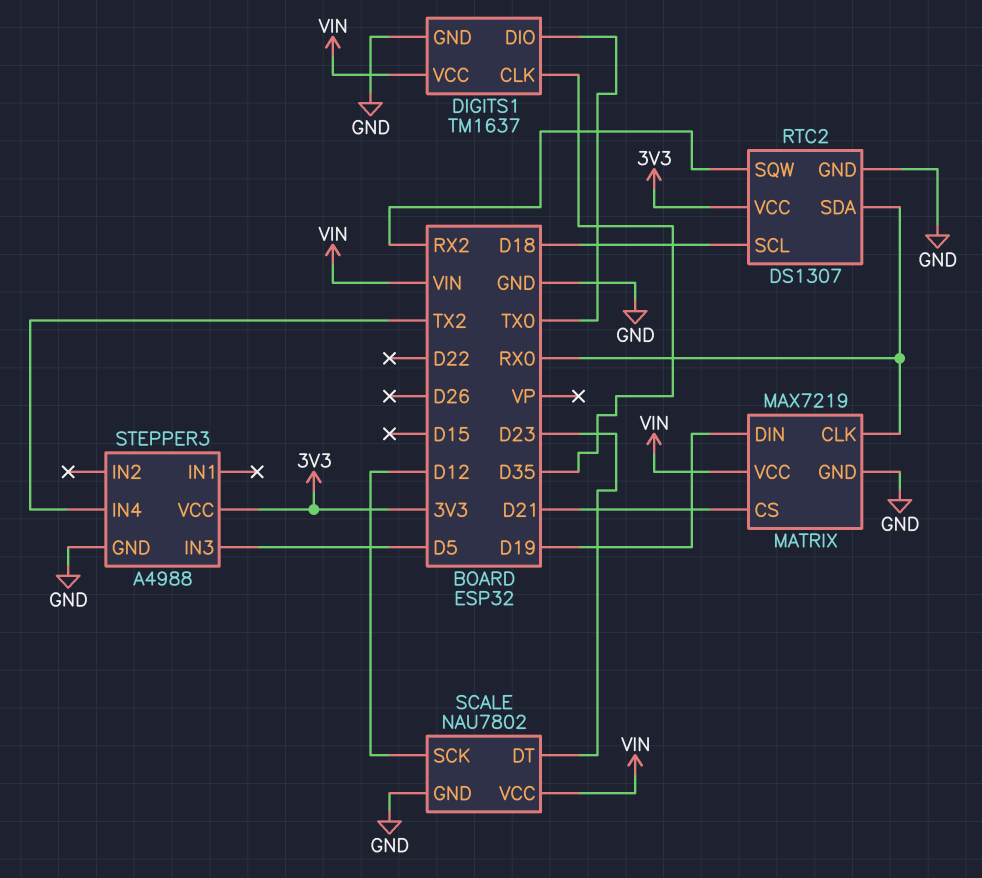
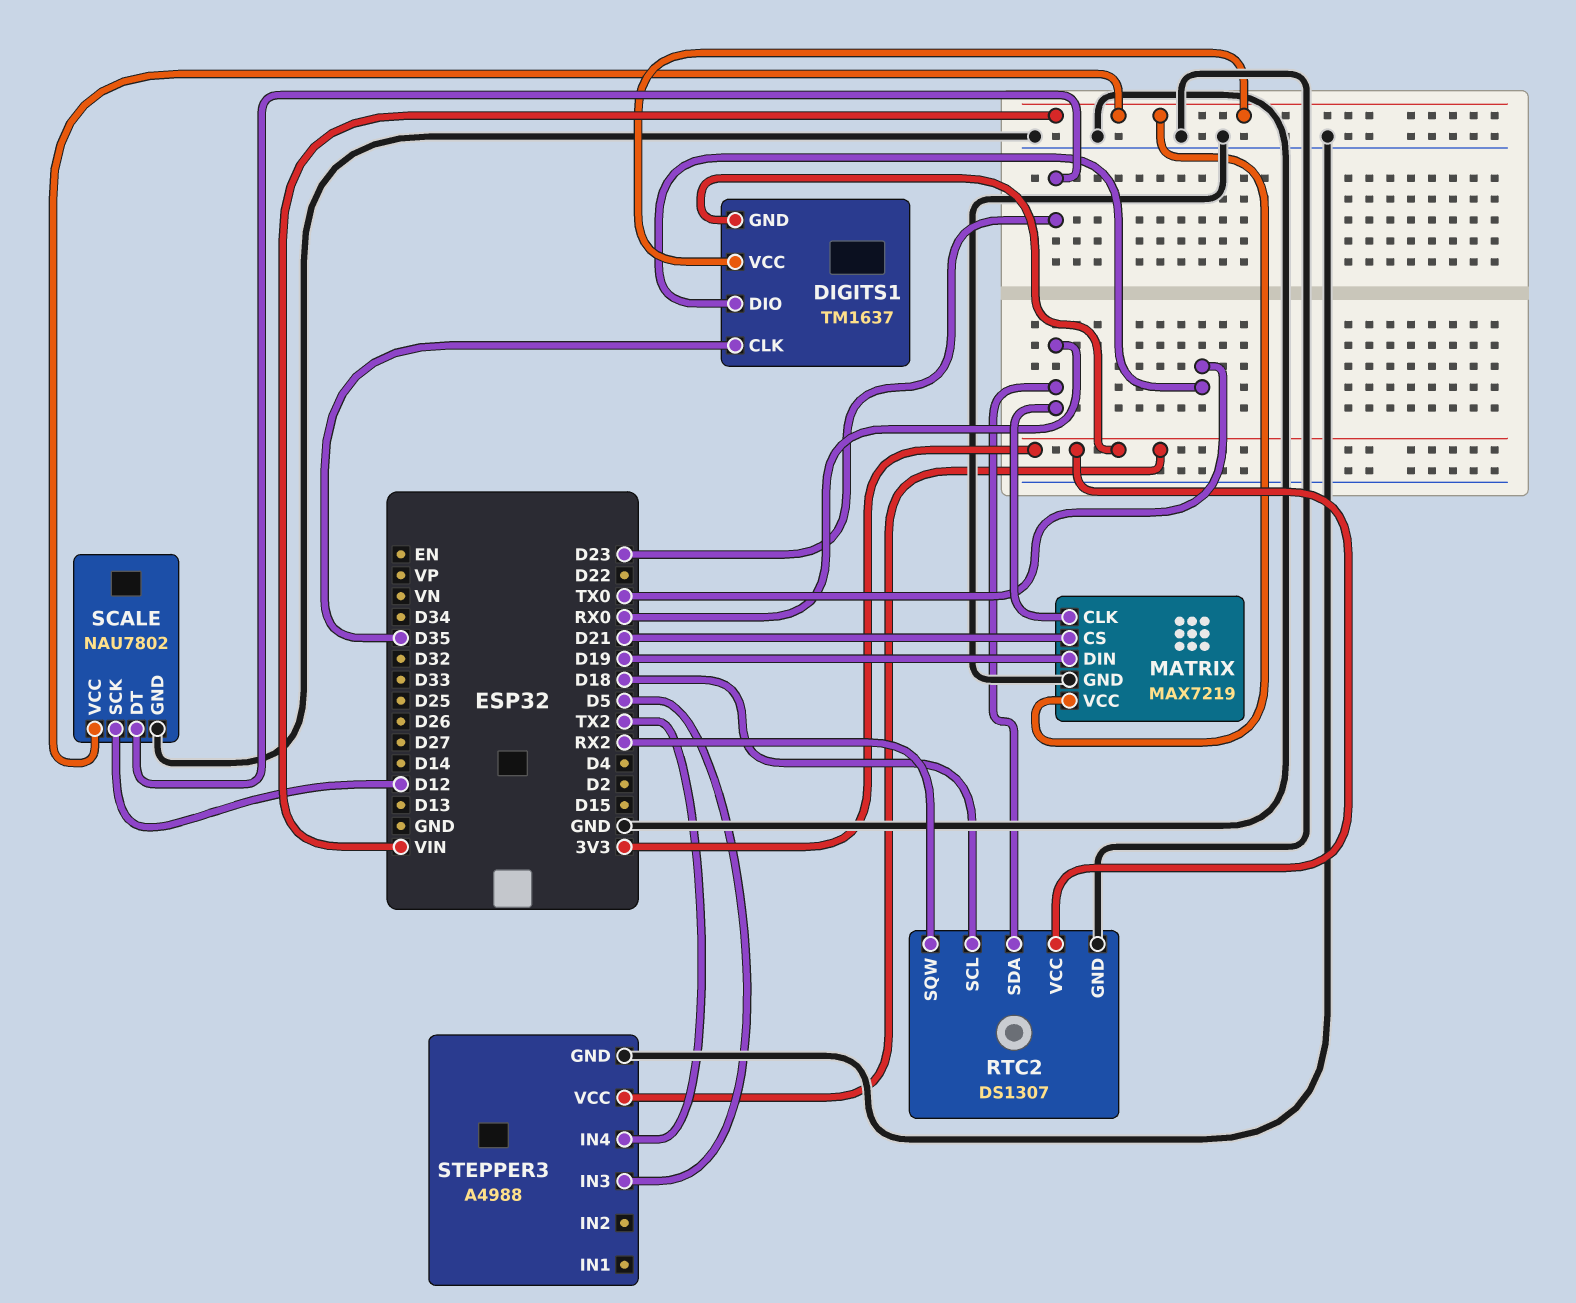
DIGITS1 pin GND: GND -> 3V3

